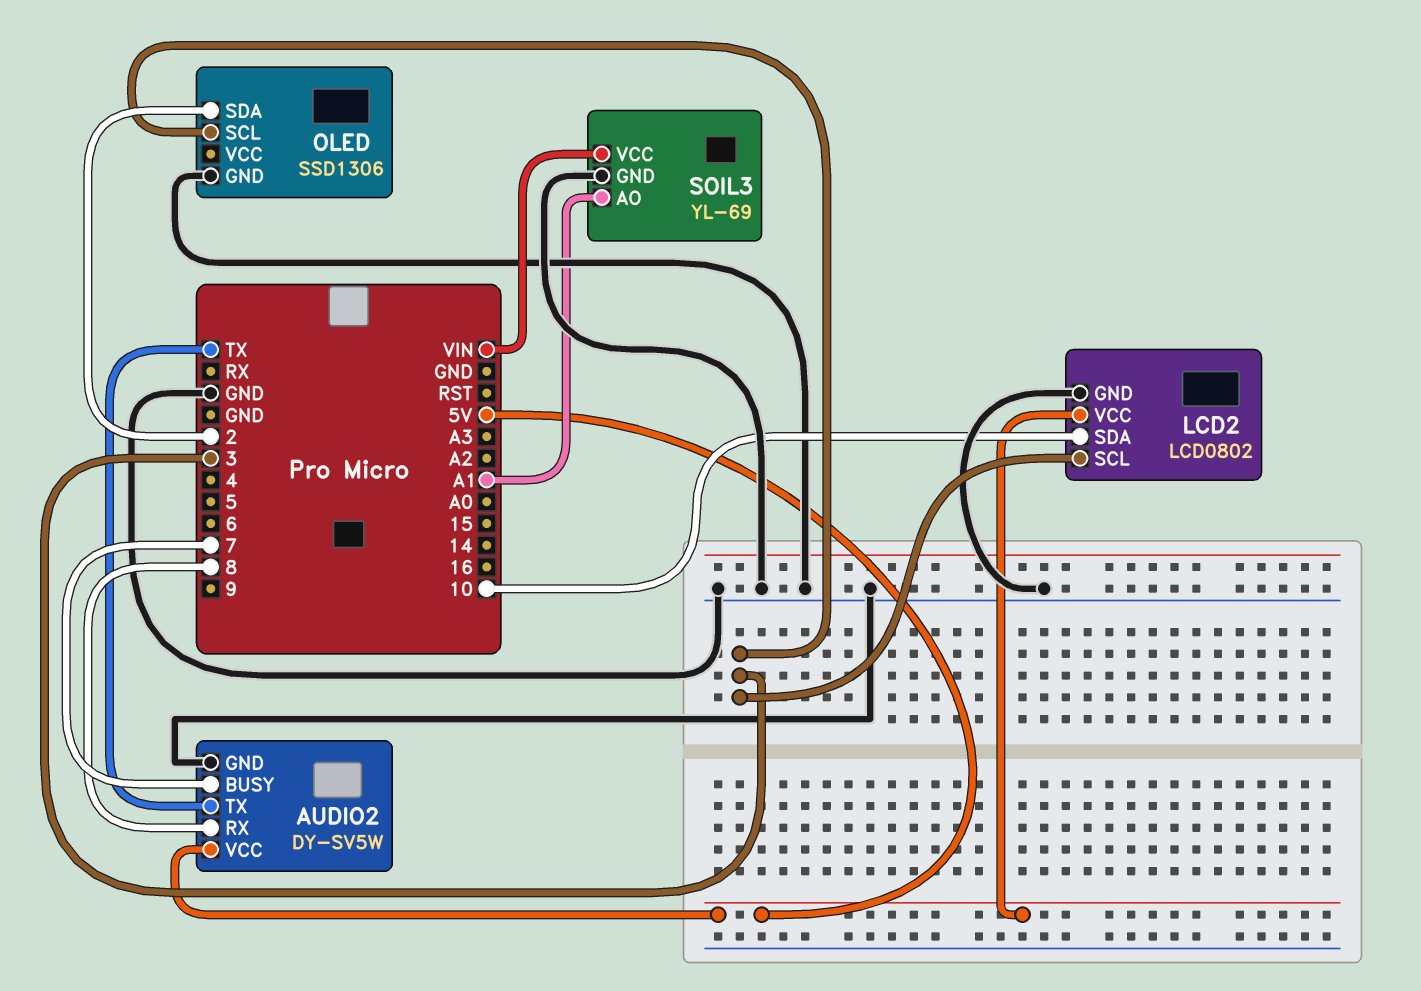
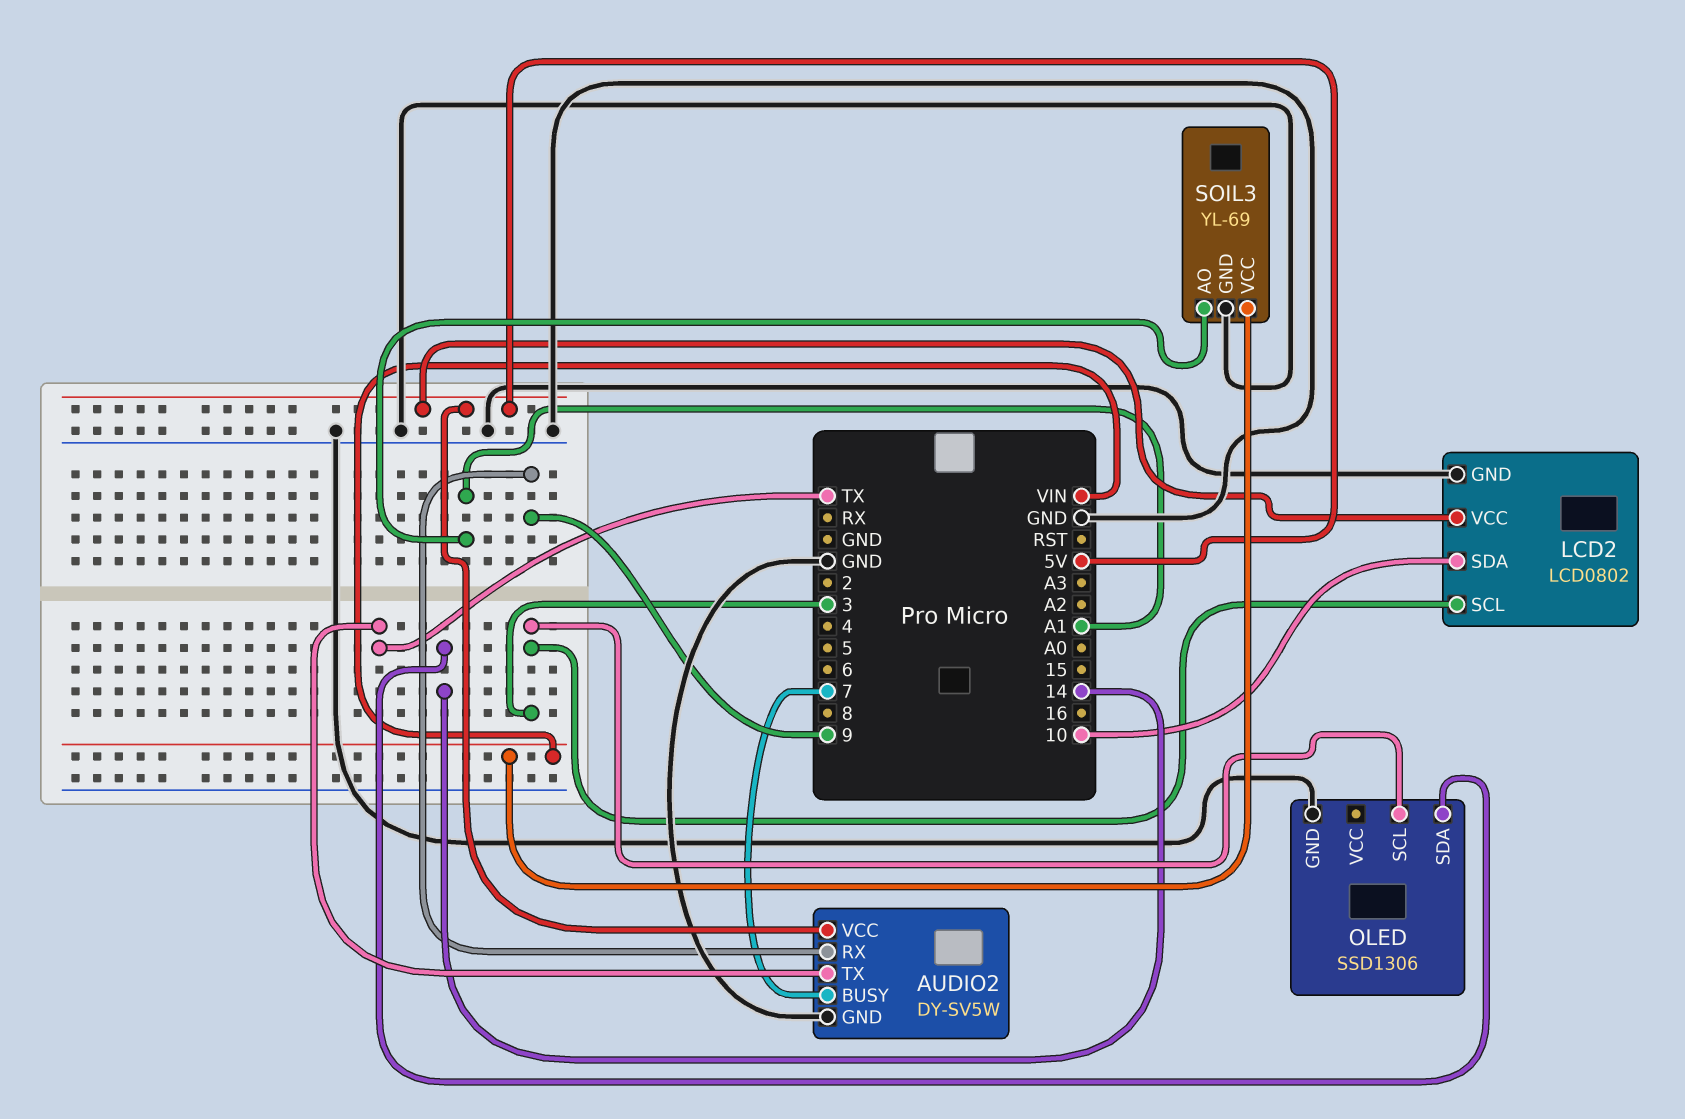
AUDIO2 pin RX: 8 -> 9
OLED pin SDA: 2 -> 14

